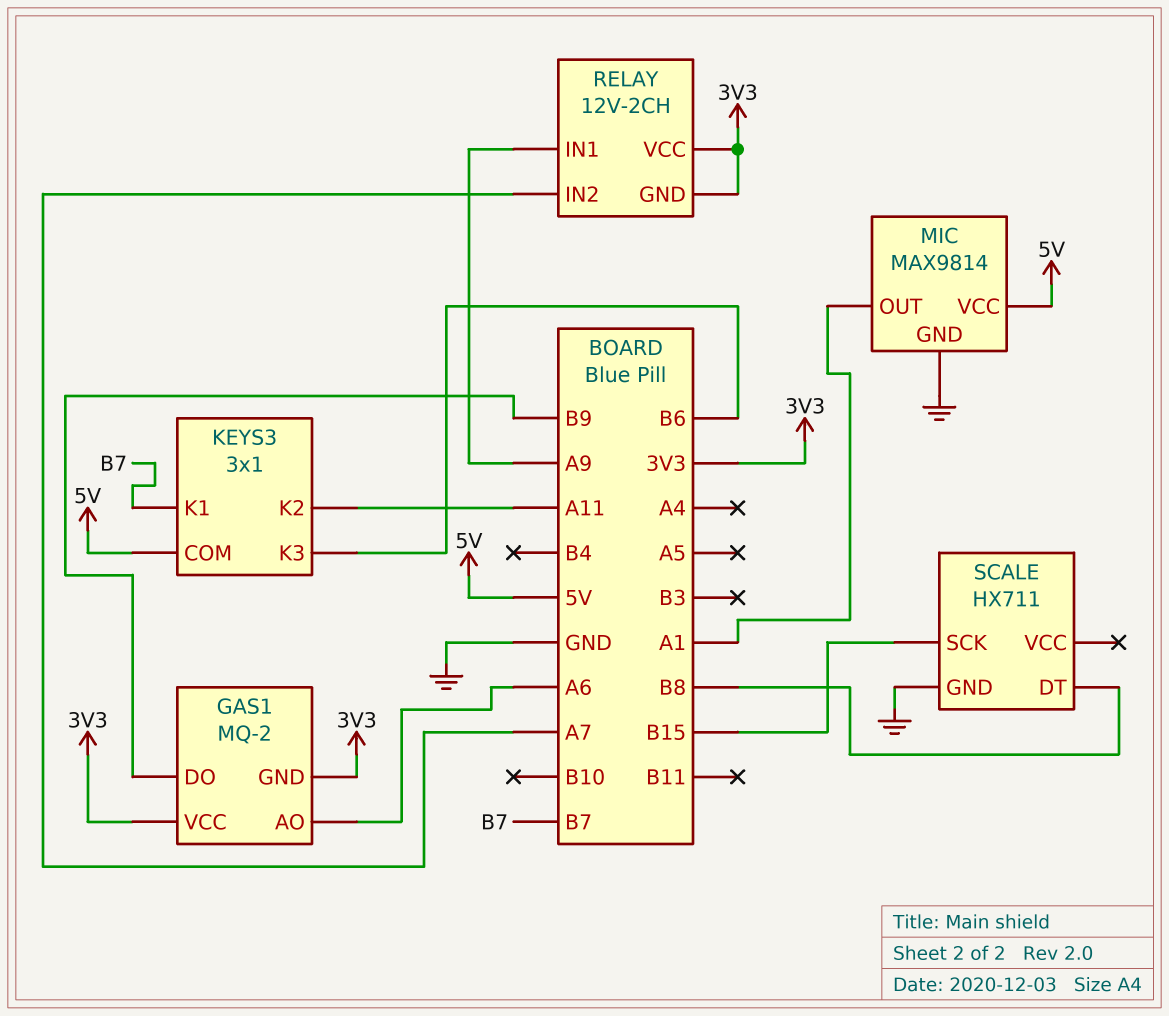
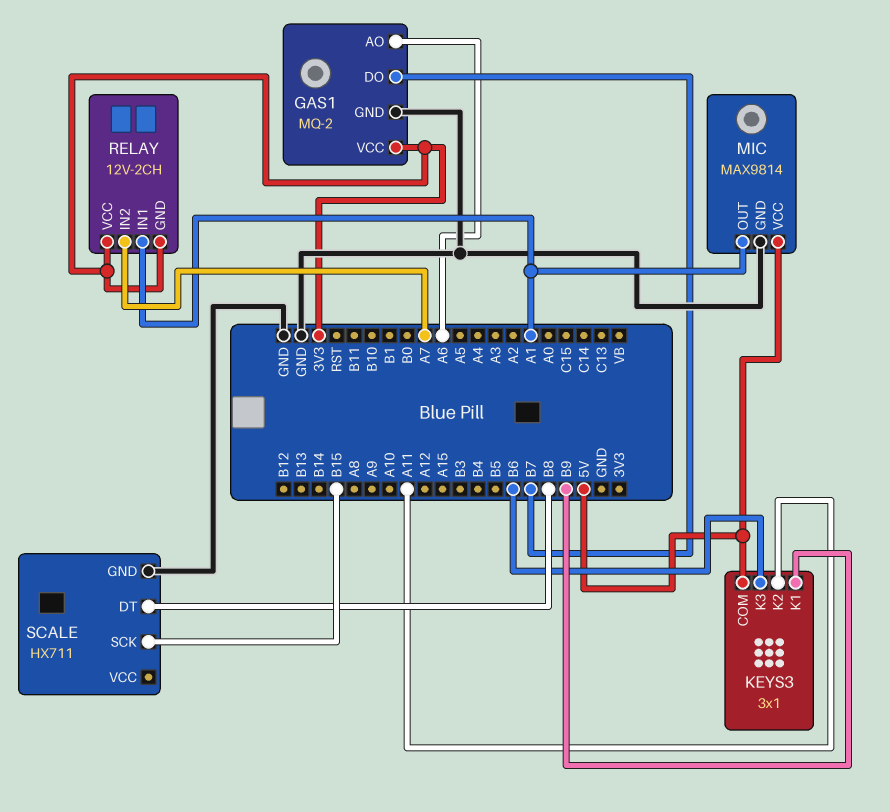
GAS1 pin DO: B9 -> B7
GAS1 pin GND: 3V3 -> GND
KEYS3 pin K1: B7 -> B9
RELAY pin IN1: A9 -> A1

